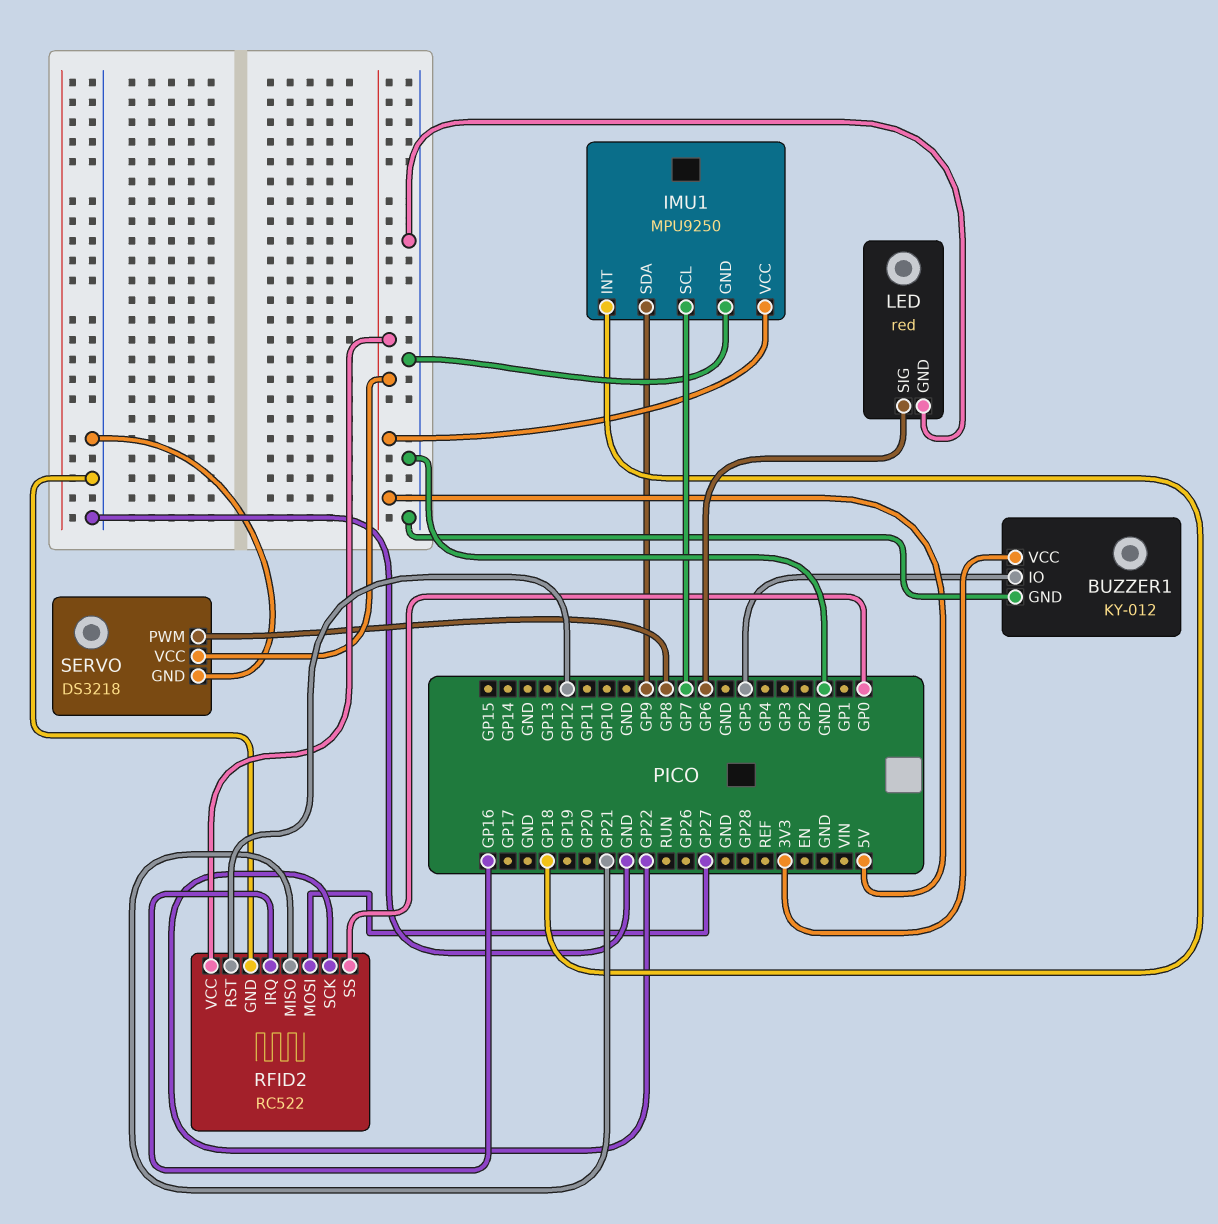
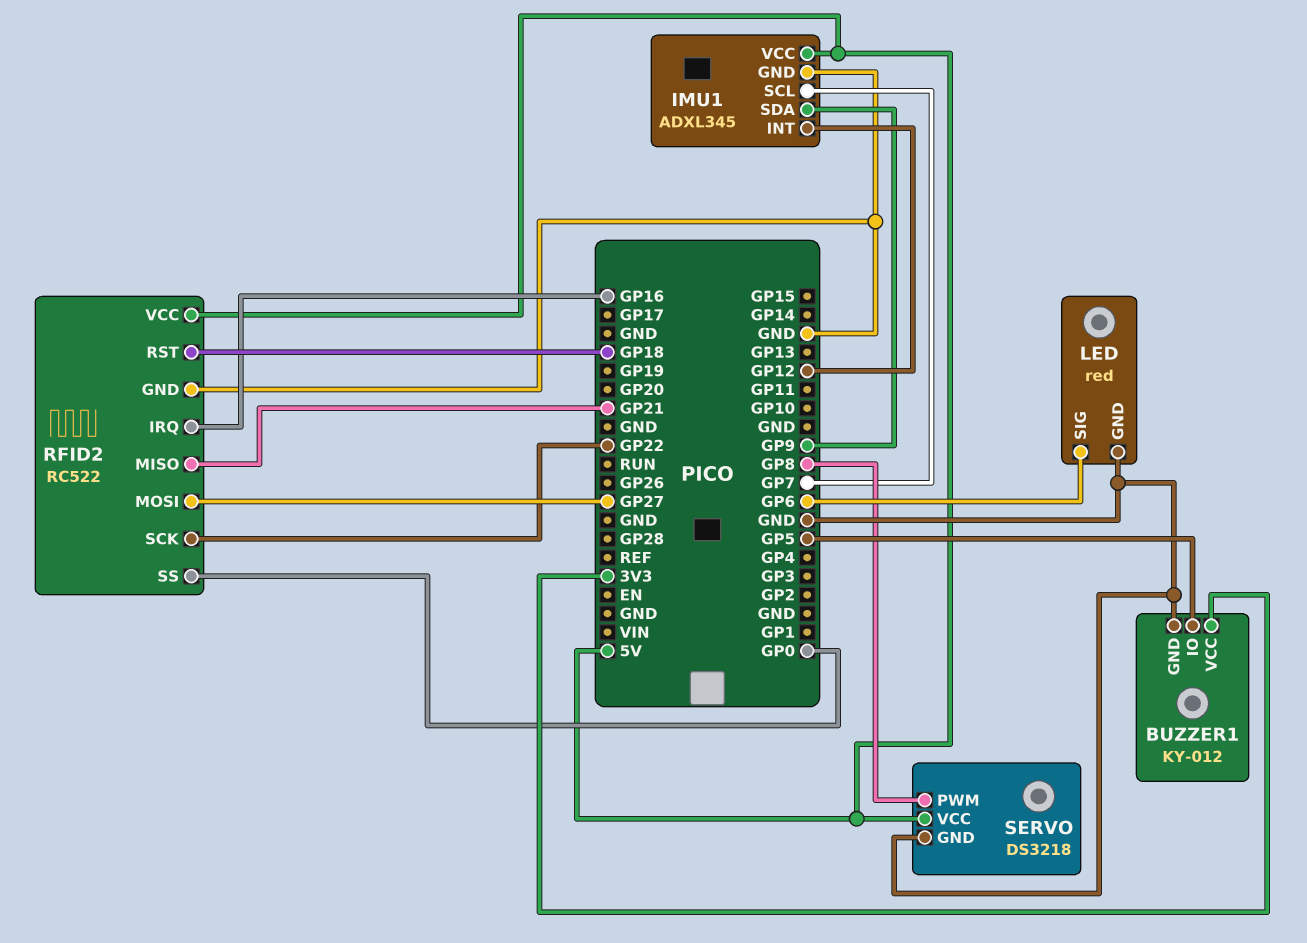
IMU1: MPU9250 -> ADXL345
IMU1 pin INT: GP18 -> GP12
RFID2 pin RST: GP12 -> GP18

